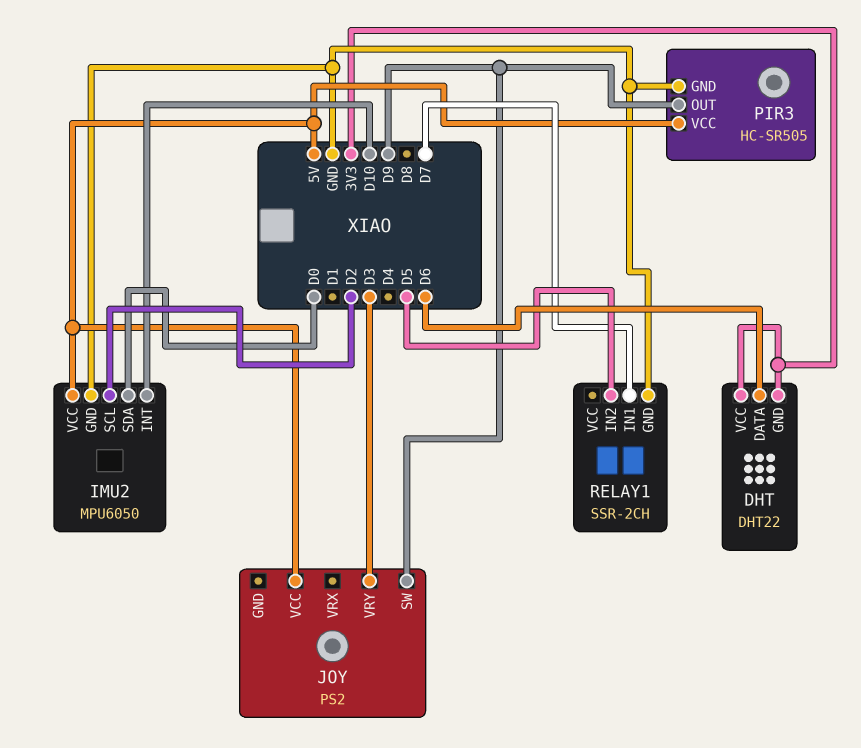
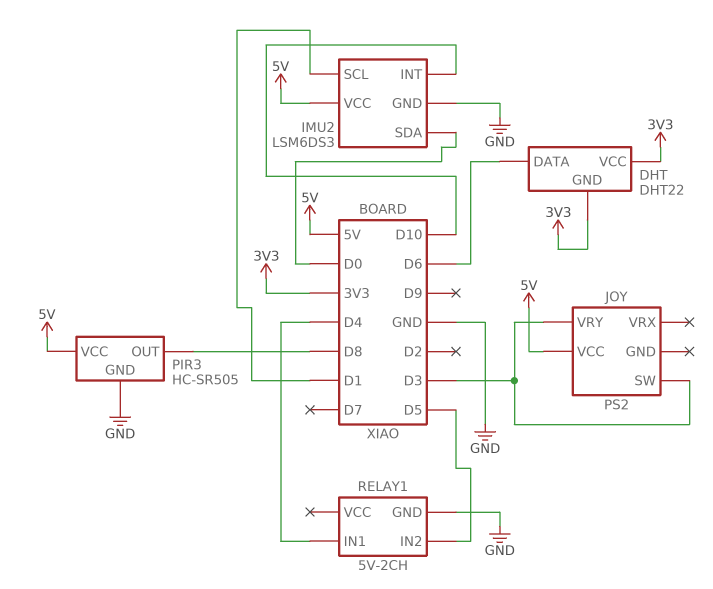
IMU2: MPU6050 -> LSM6DS3
IMU2 pin SCL: D2 -> D1
JOY pin SW: D9 -> D3
PIR3 pin OUT: D9 -> D8
RELAY1: SSR-2CH -> 5V-2CH
RELAY1 pin IN1: D7 -> D4

